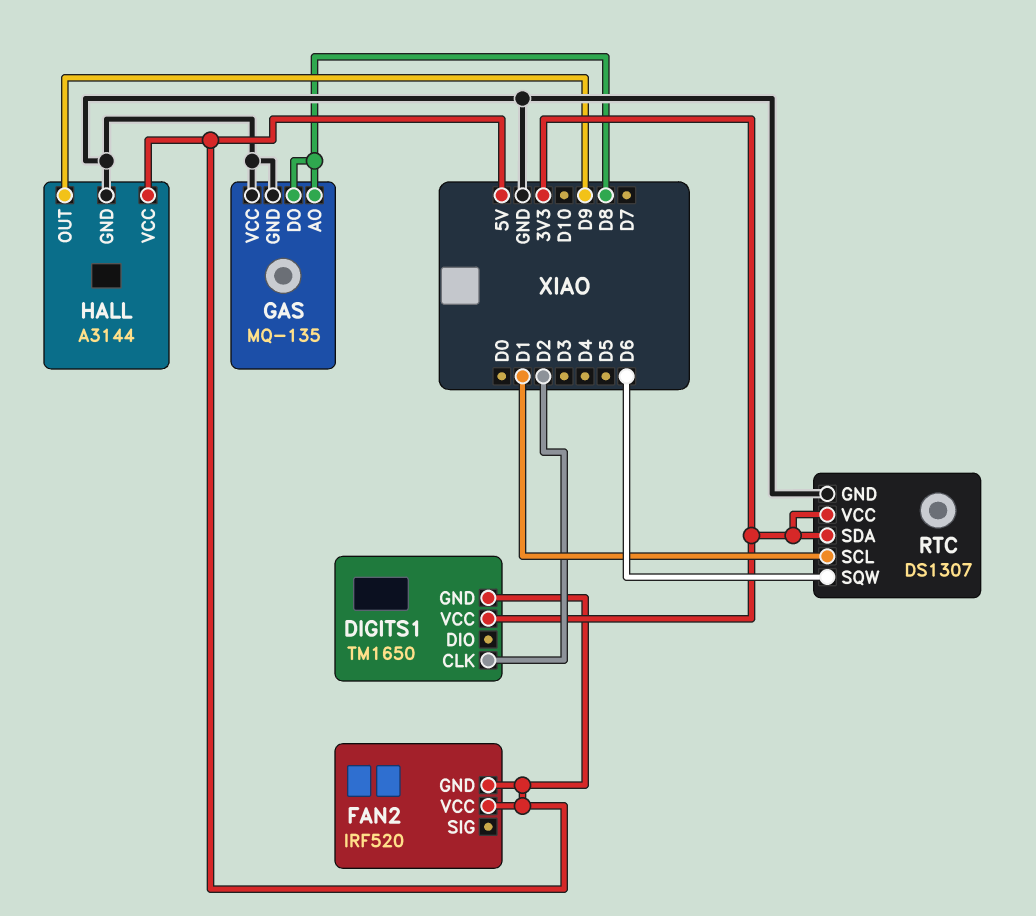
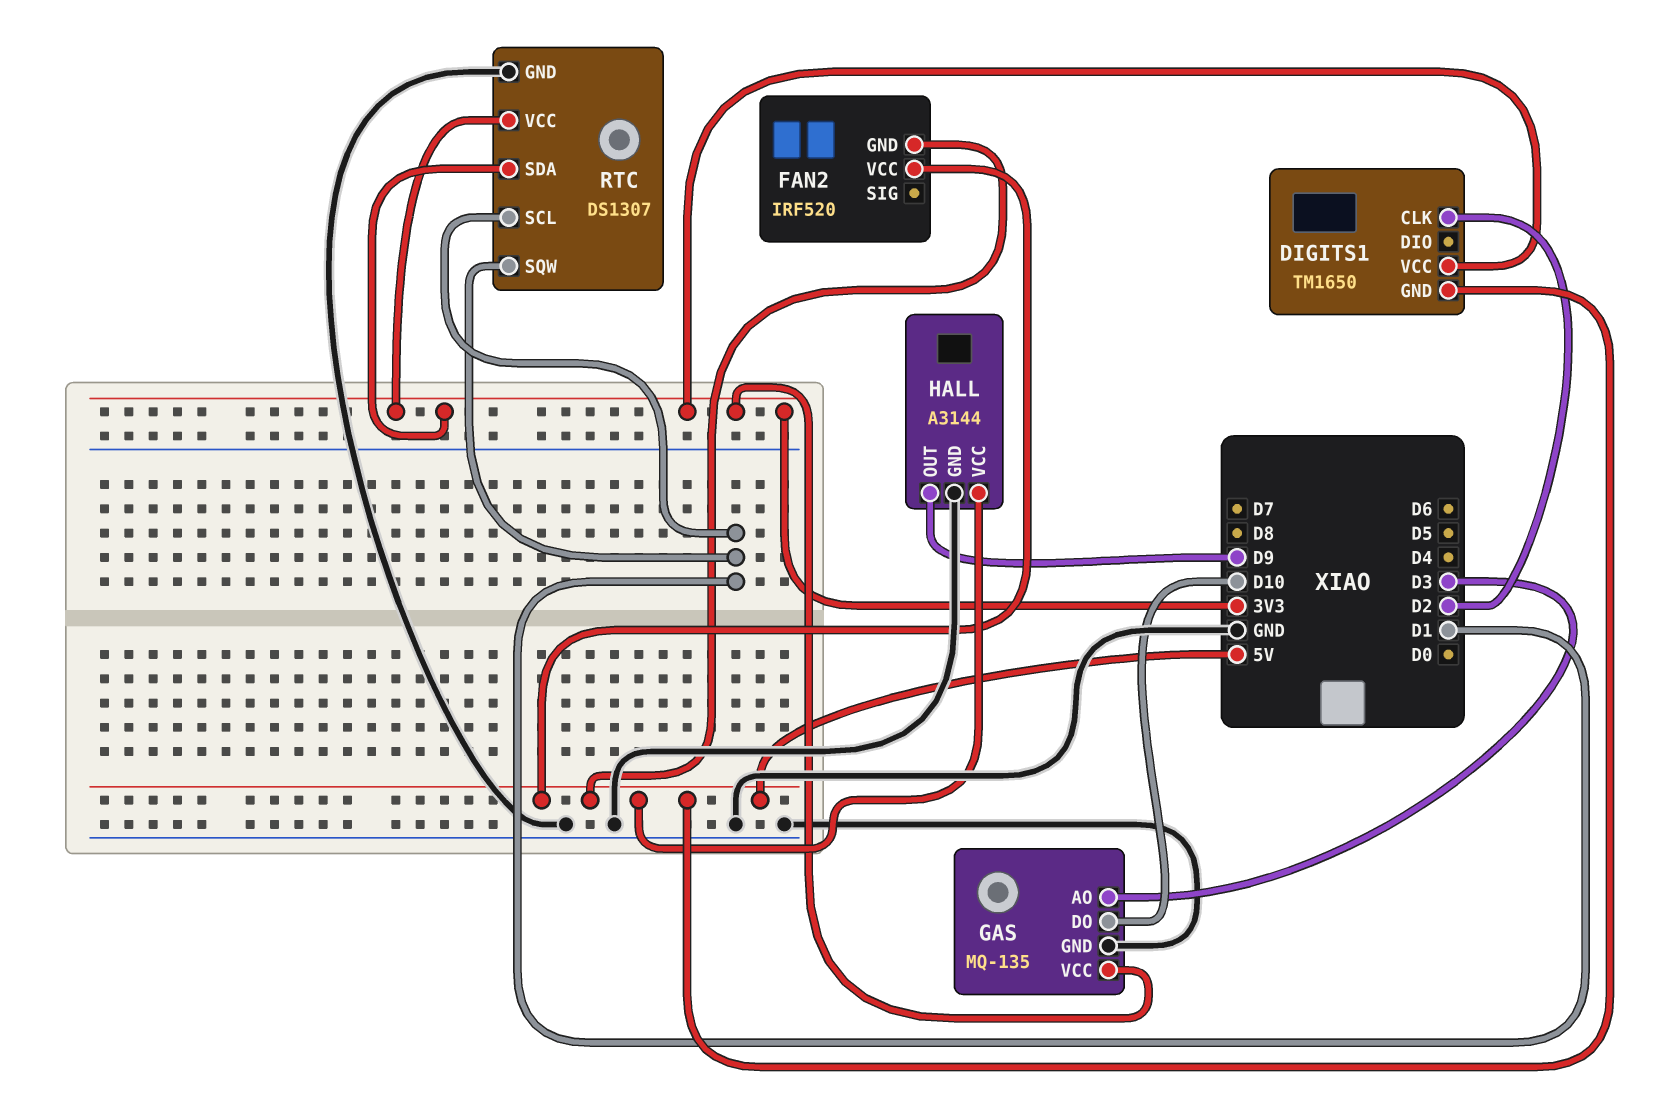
GAS pin AO: D8 -> D3
GAS pin DO: D8 -> D10
GAS pin VCC: GND -> 3V3
RTC pin SQW: D6 -> D1

